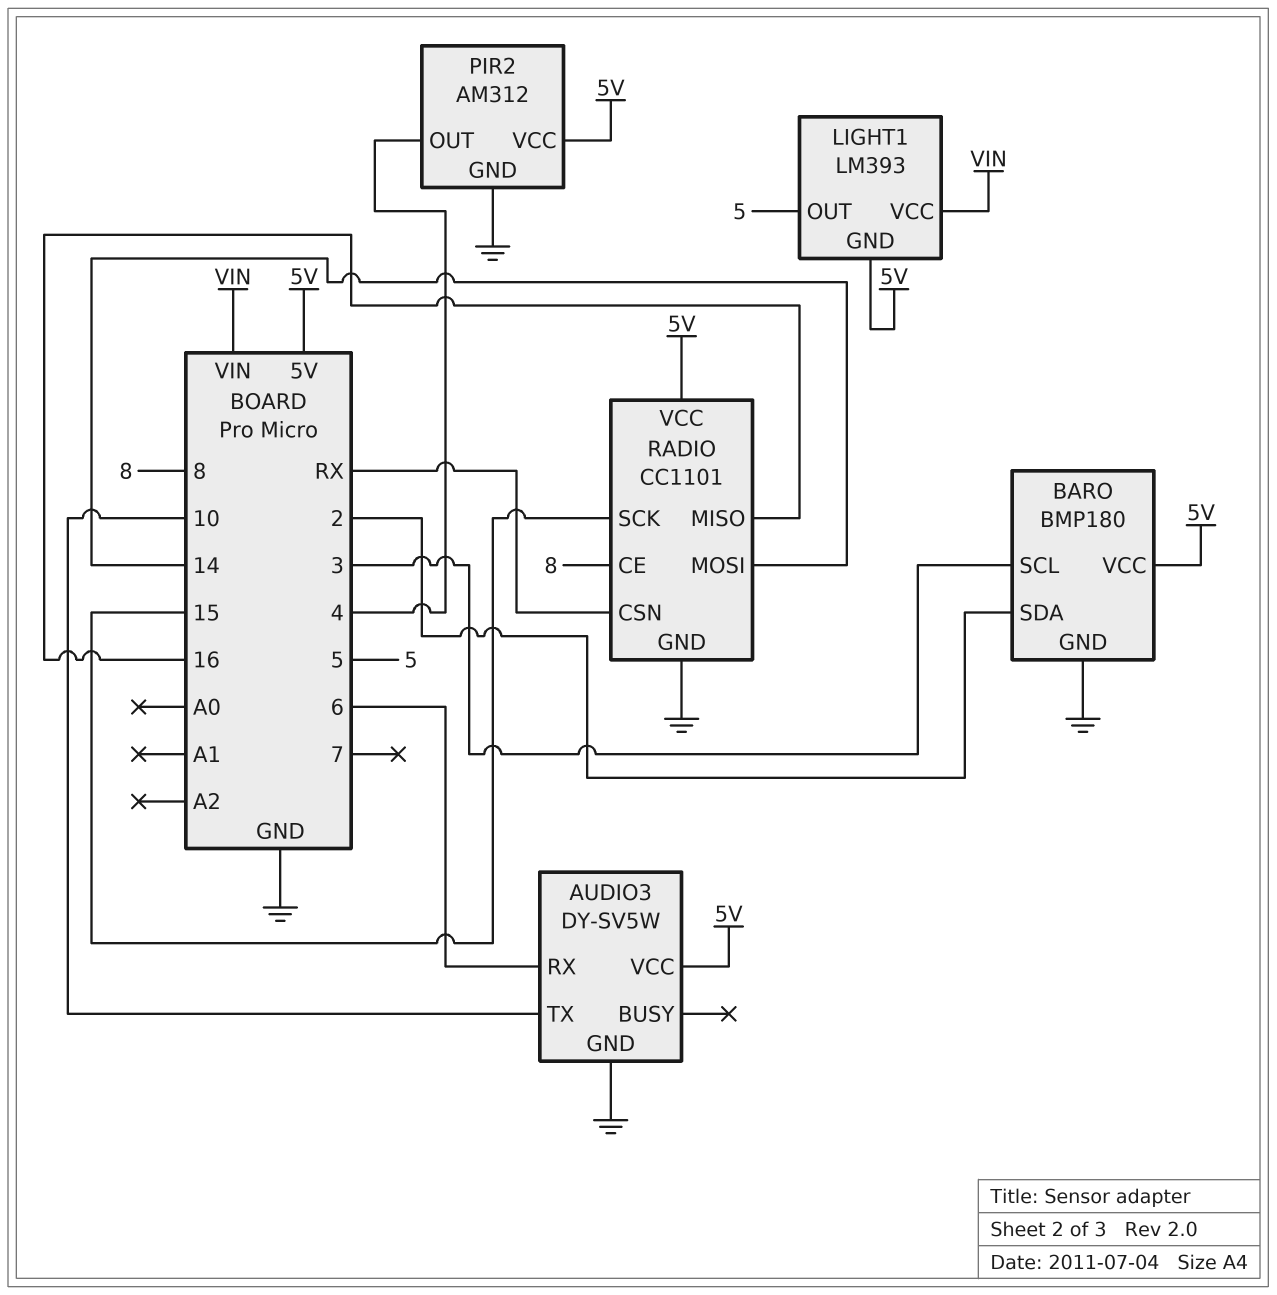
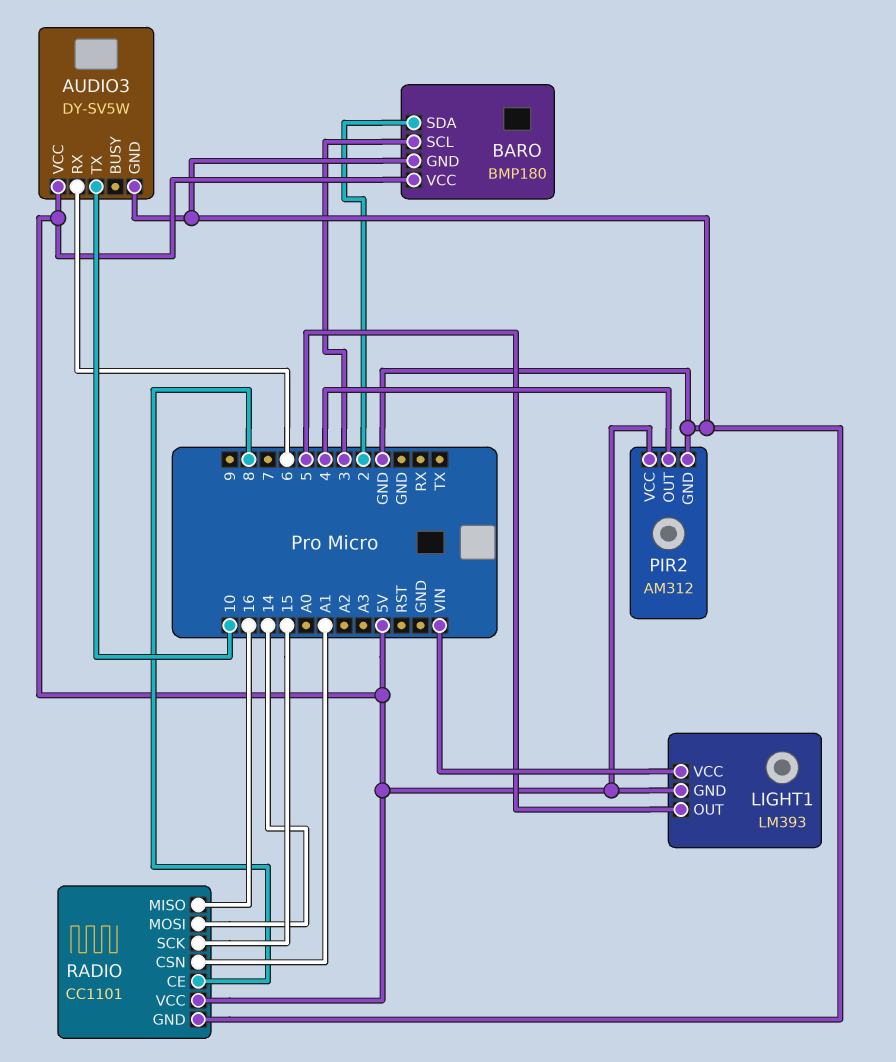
RADIO pin CSN: RX -> A1

